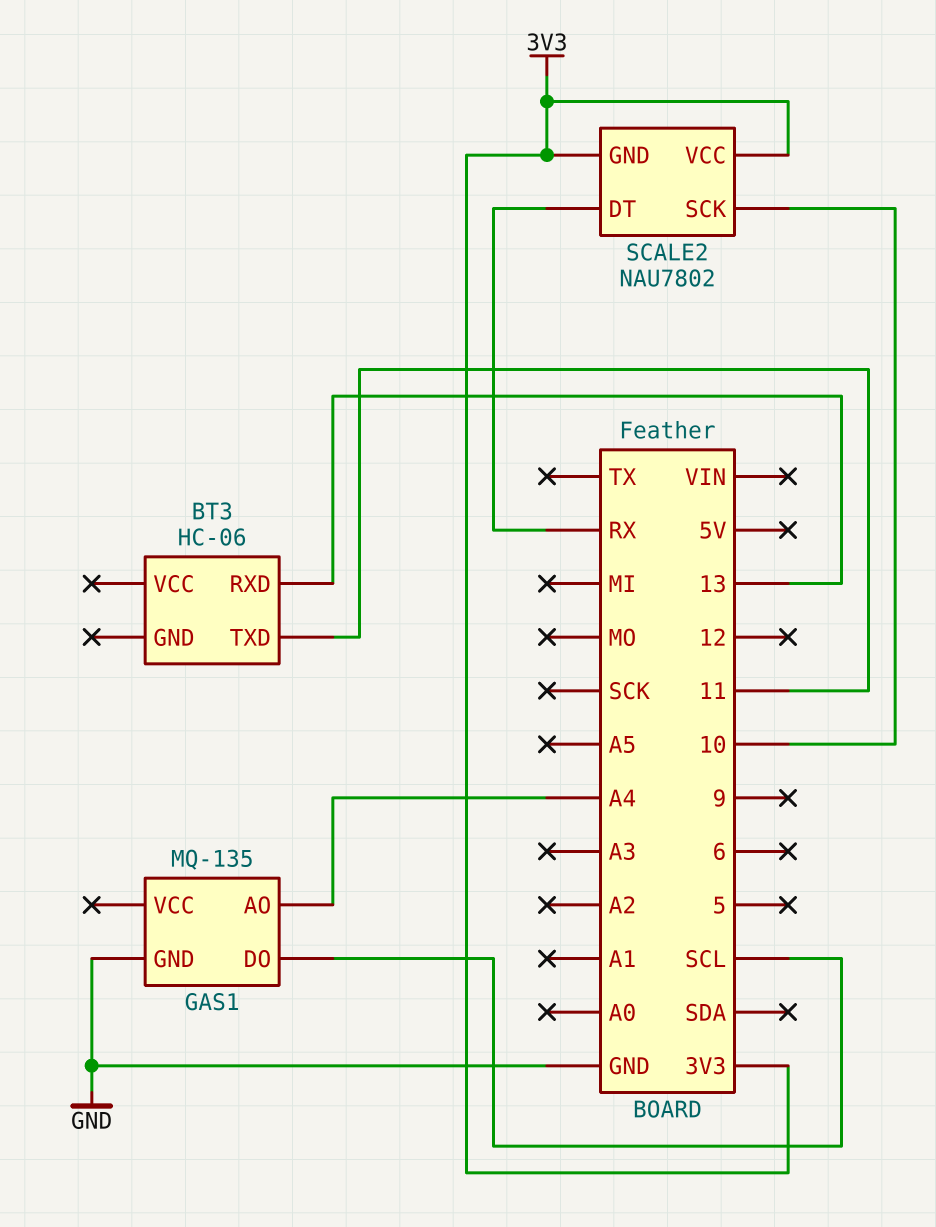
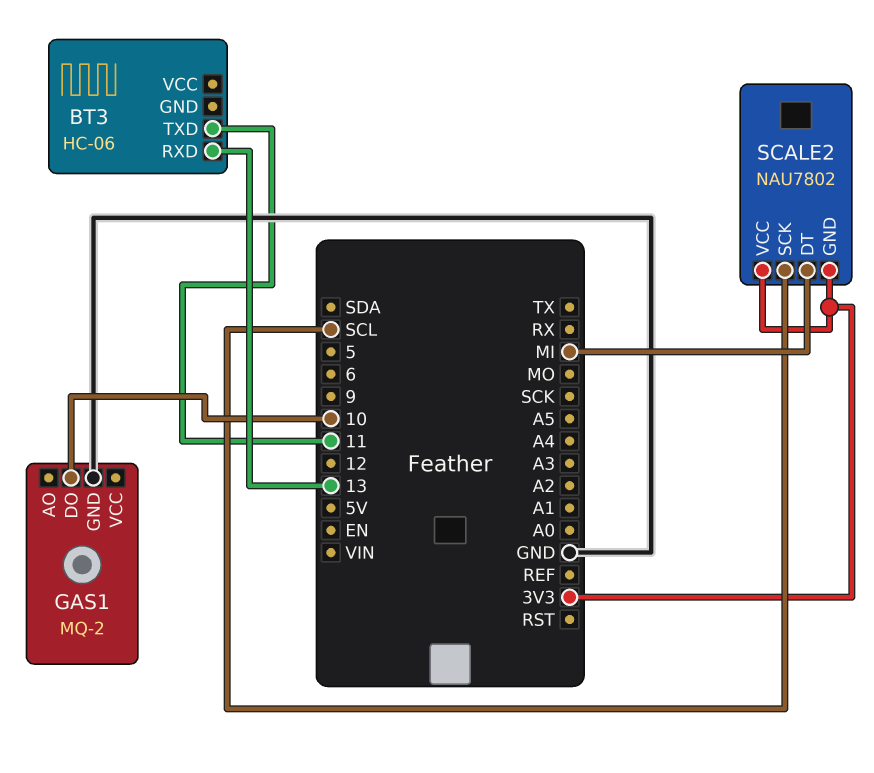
GAS1: MQ-135 -> MQ-2
GAS1 pin AO: A4 -> none
GAS1 pin DO: SCL -> 10
SCALE2 pin DT: RX -> MI
SCALE2 pin SCK: 10 -> SCL

